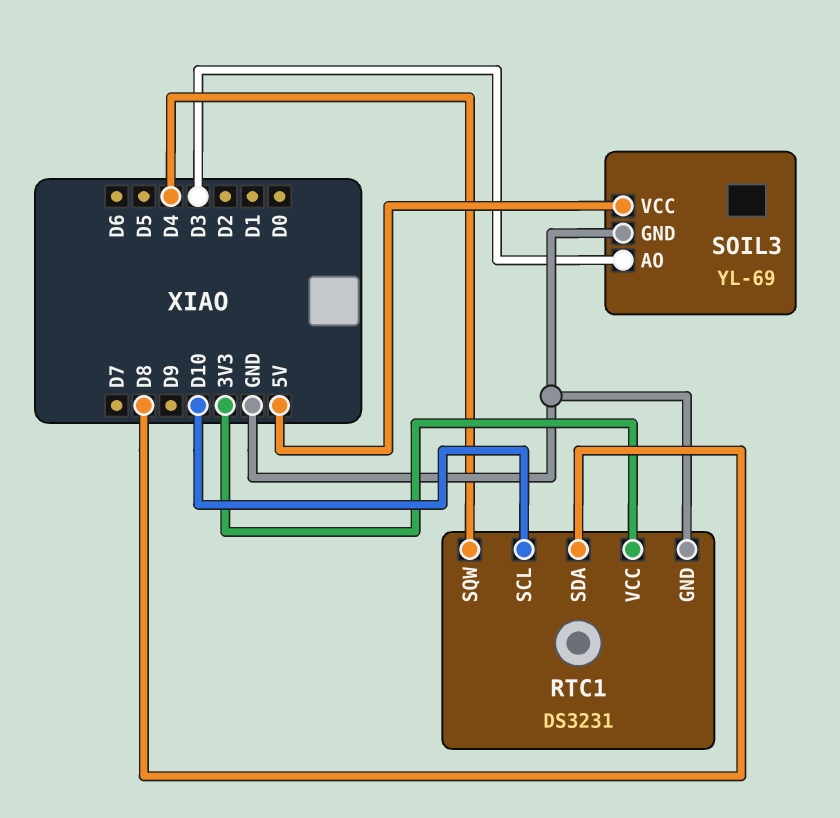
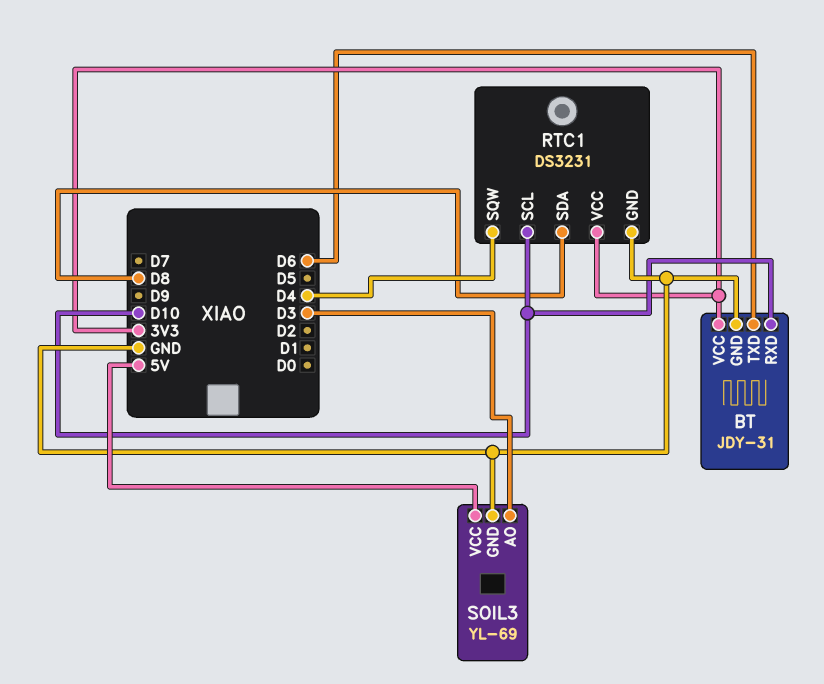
BT: none -> JDY-31
BT pin GND: none -> GND
BT pin RXD: none -> D10
BT pin TXD: none -> D6
BT pin VCC: none -> 3V3

